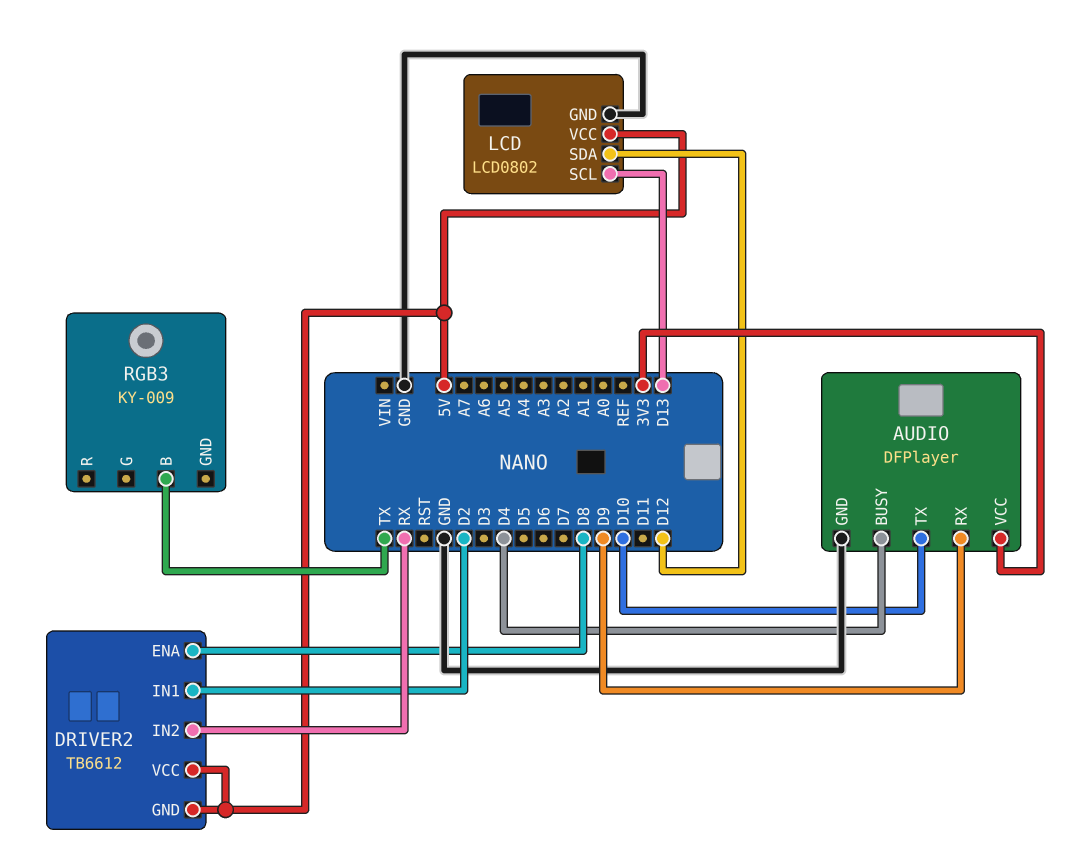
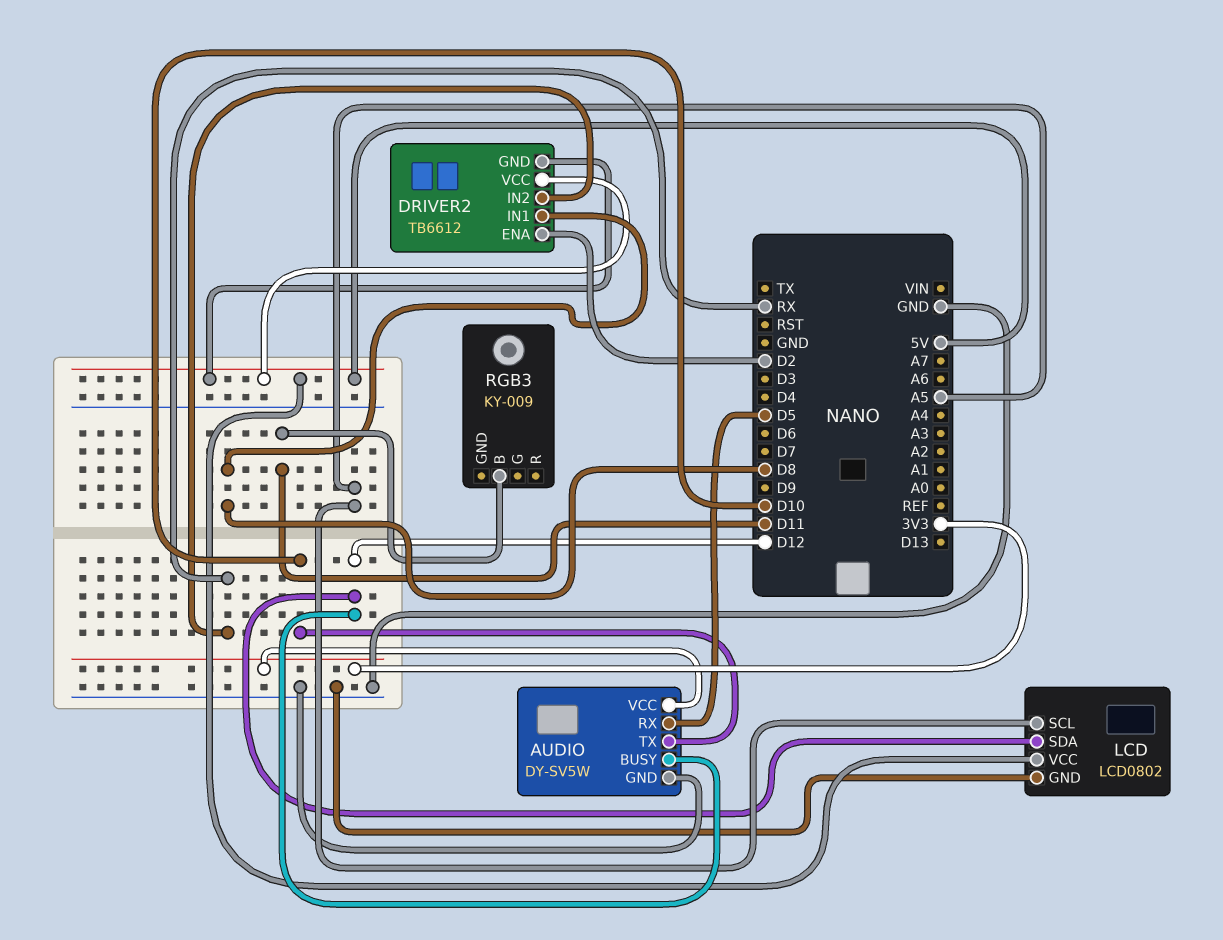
AUDIO: DFPlayer -> DY-SV5W
AUDIO pin BUSY: D4 -> D12
AUDIO pin RX: D9 -> D5
DRIVER2 pin ENA: D8 -> D2
DRIVER2 pin IN1: D2 -> D8
LCD pin SCL: D13 -> A5
RGB3 pin B: TX -> D11

